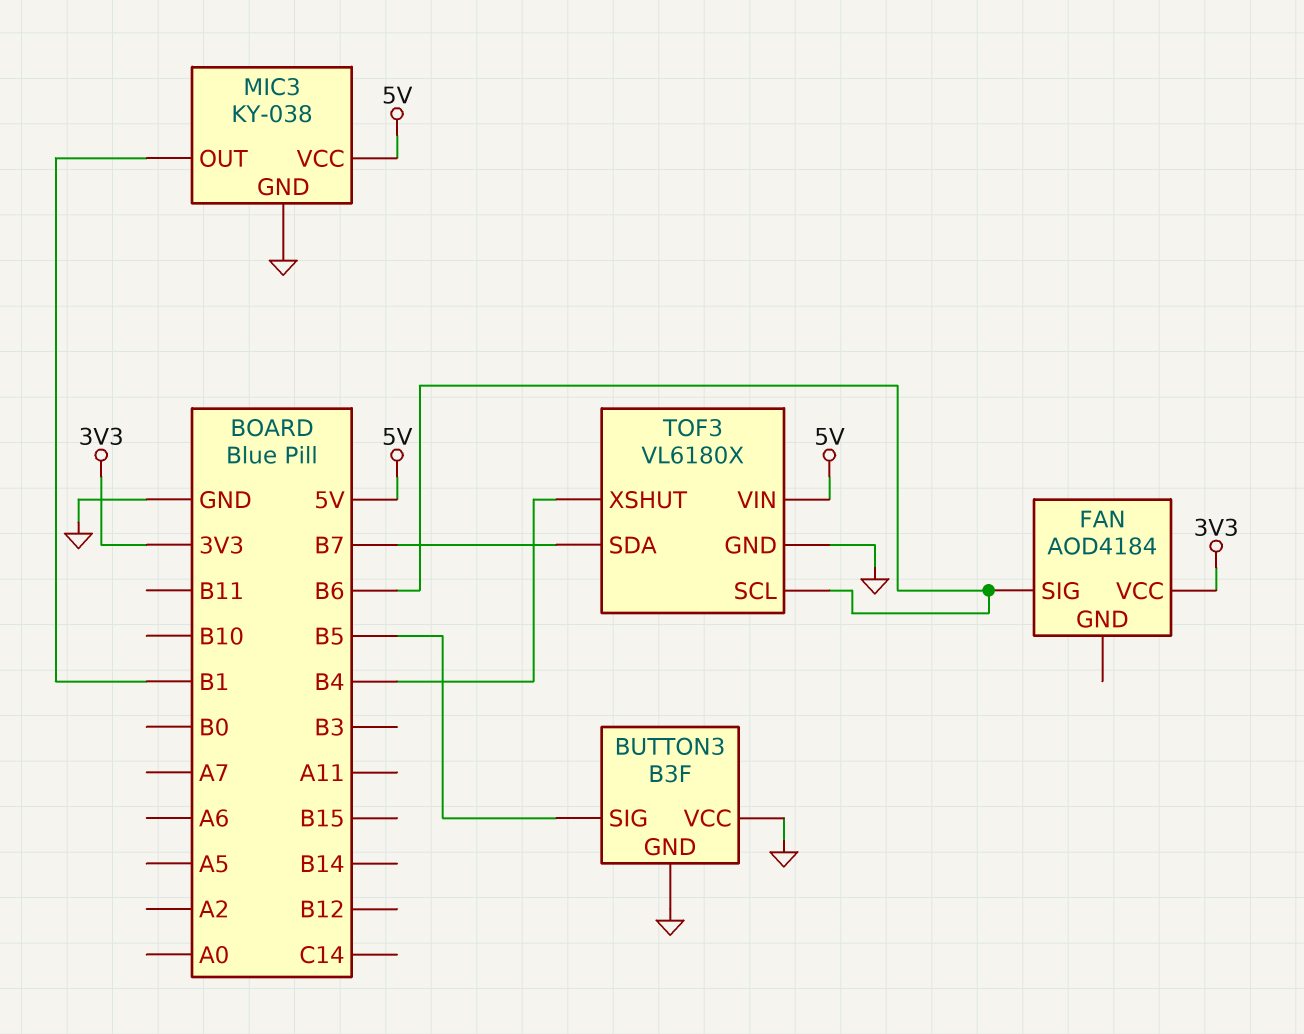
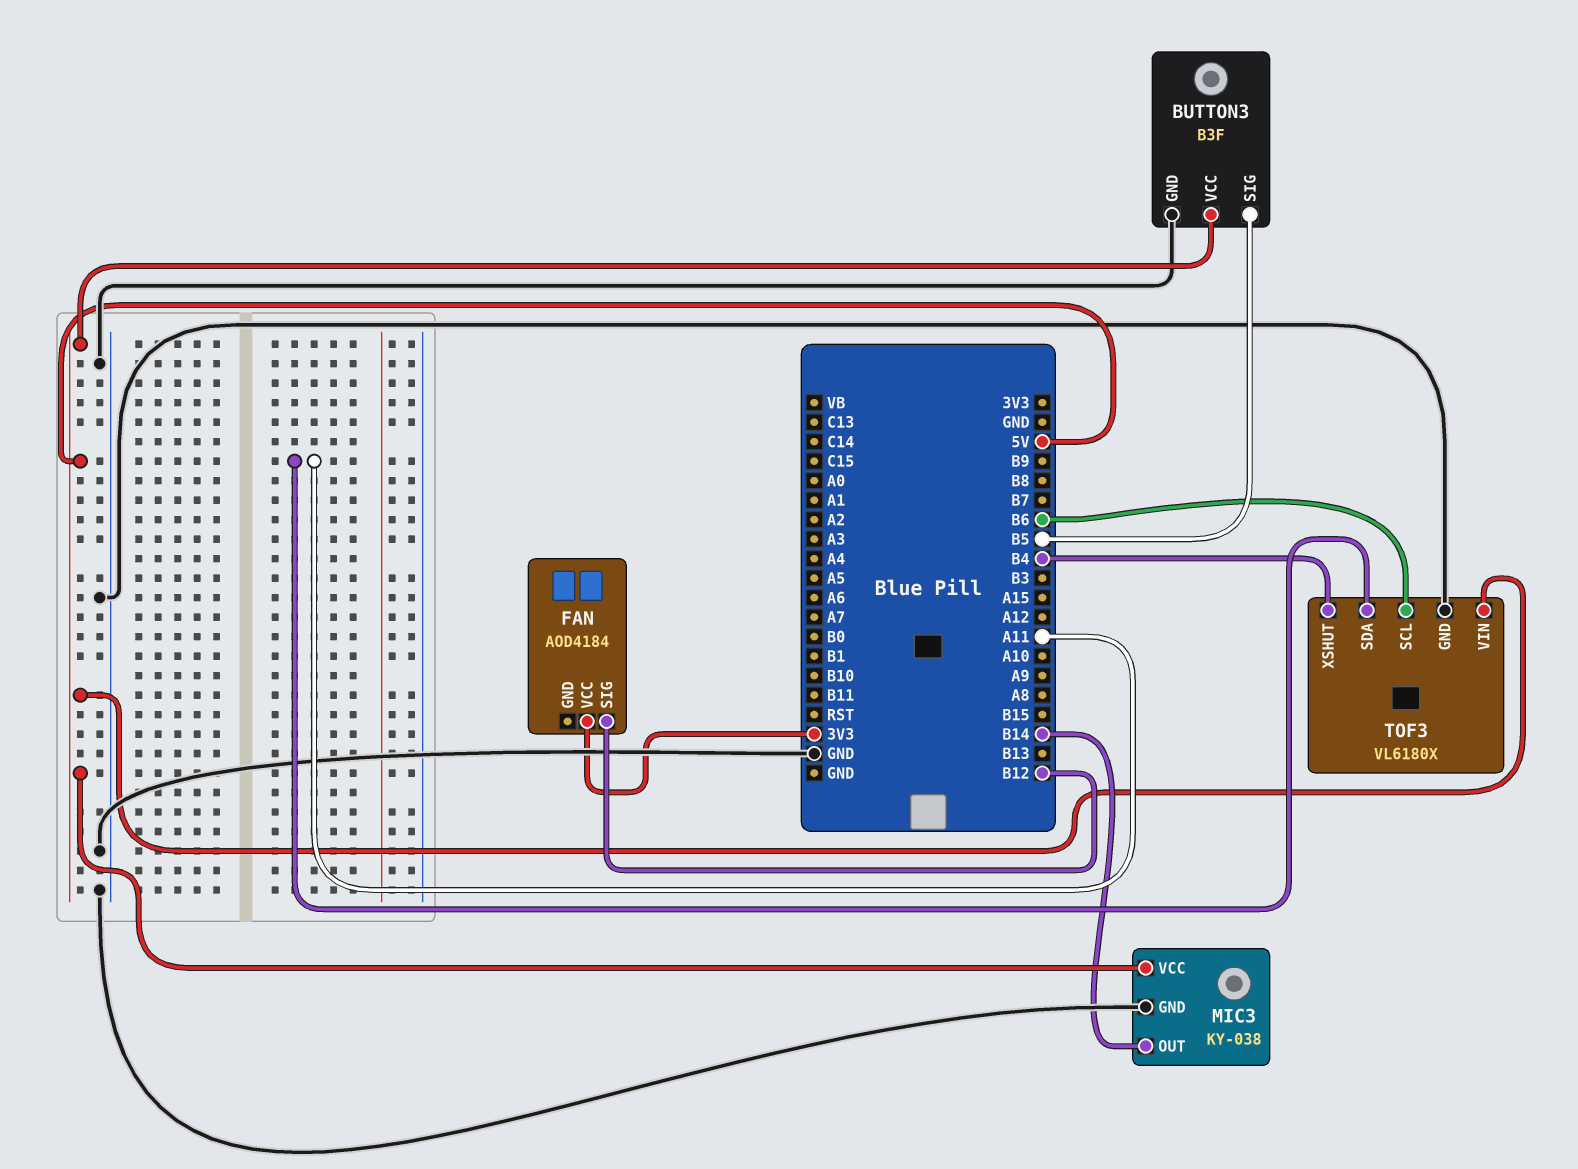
BUTTON3 pin VCC: GND -> 5V
FAN pin SIG: B6 -> B12
MIC3 pin OUT: B1 -> B14
TOF3 pin SDA: B7 -> A11

